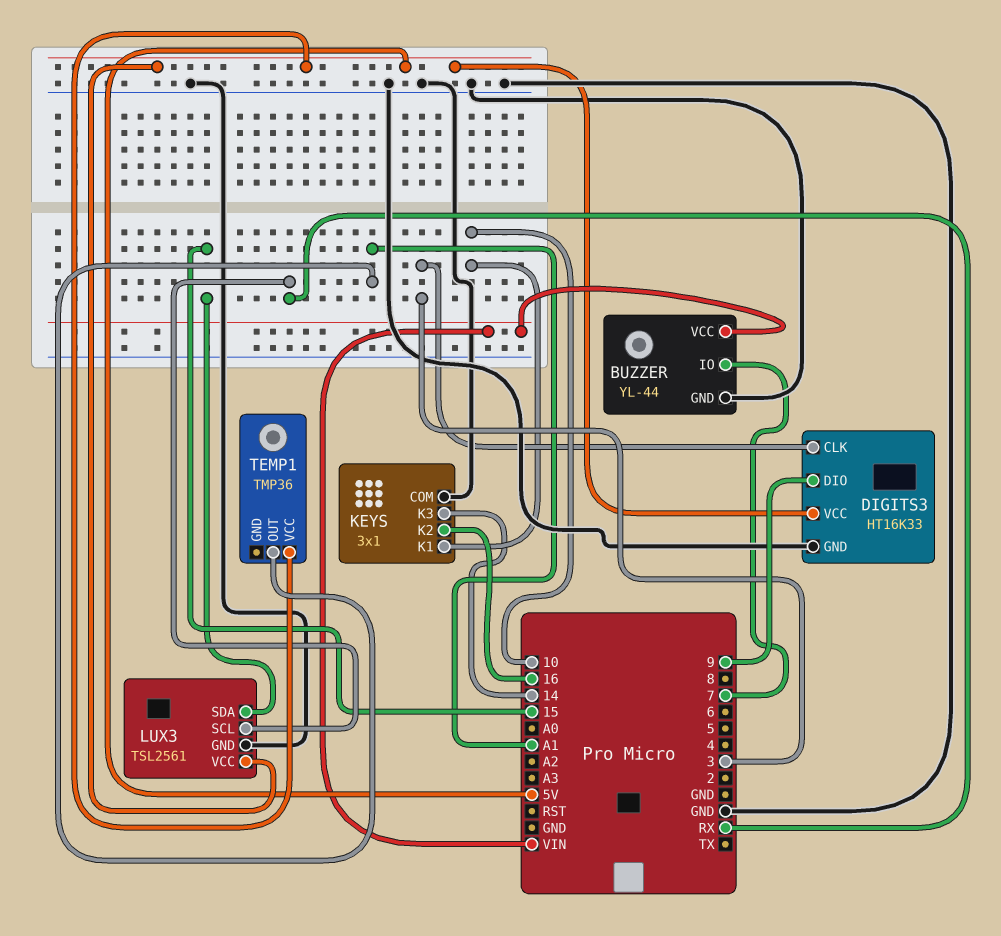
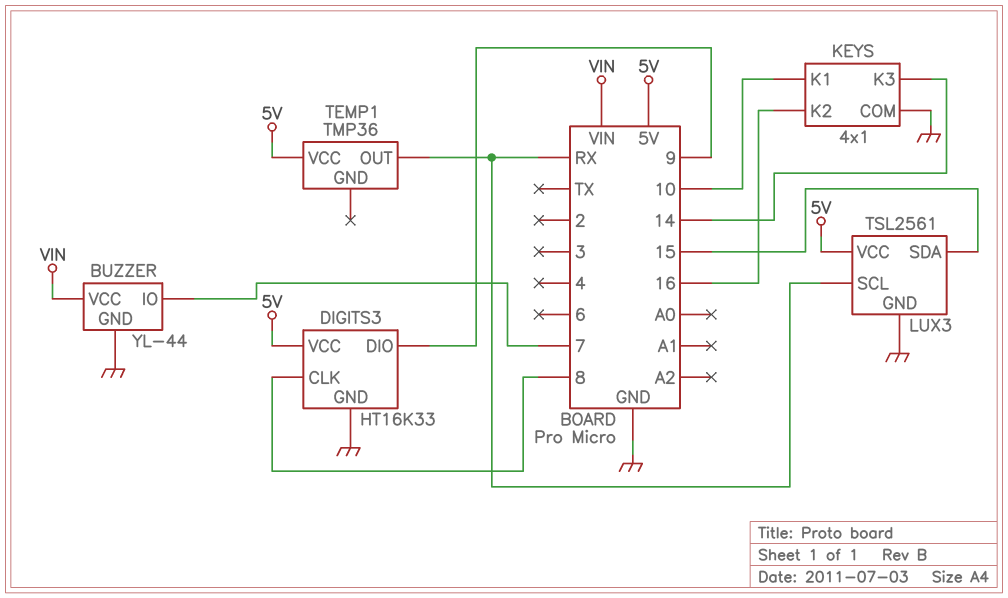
DIGITS3 pin CLK: 3 -> 8
KEYS: 3x1 -> 4x1
TEMP1 pin OUT: A1 -> RX

